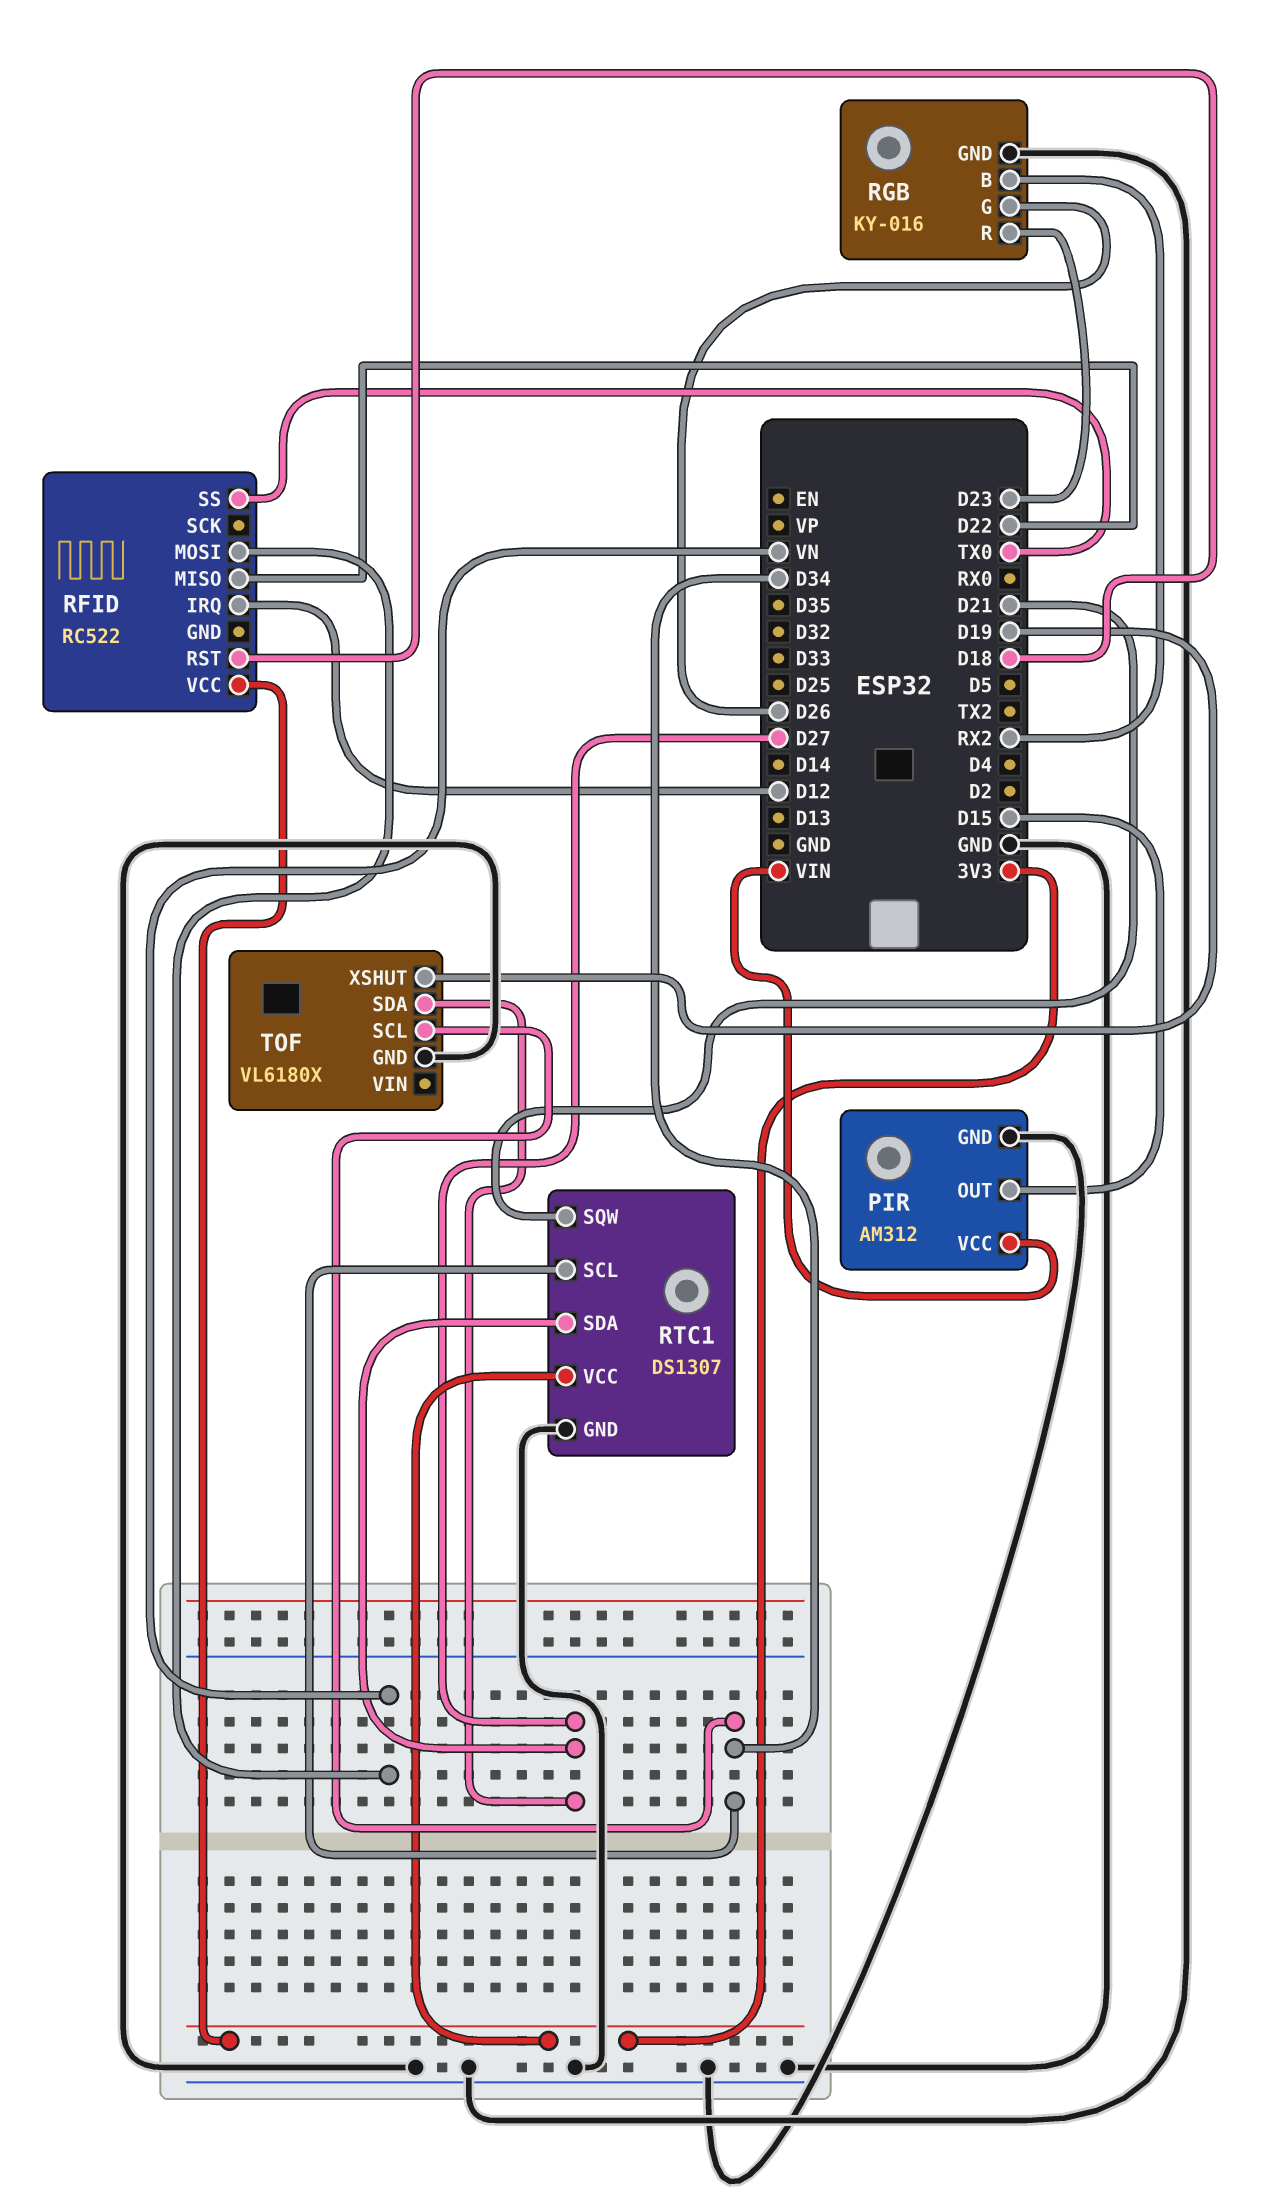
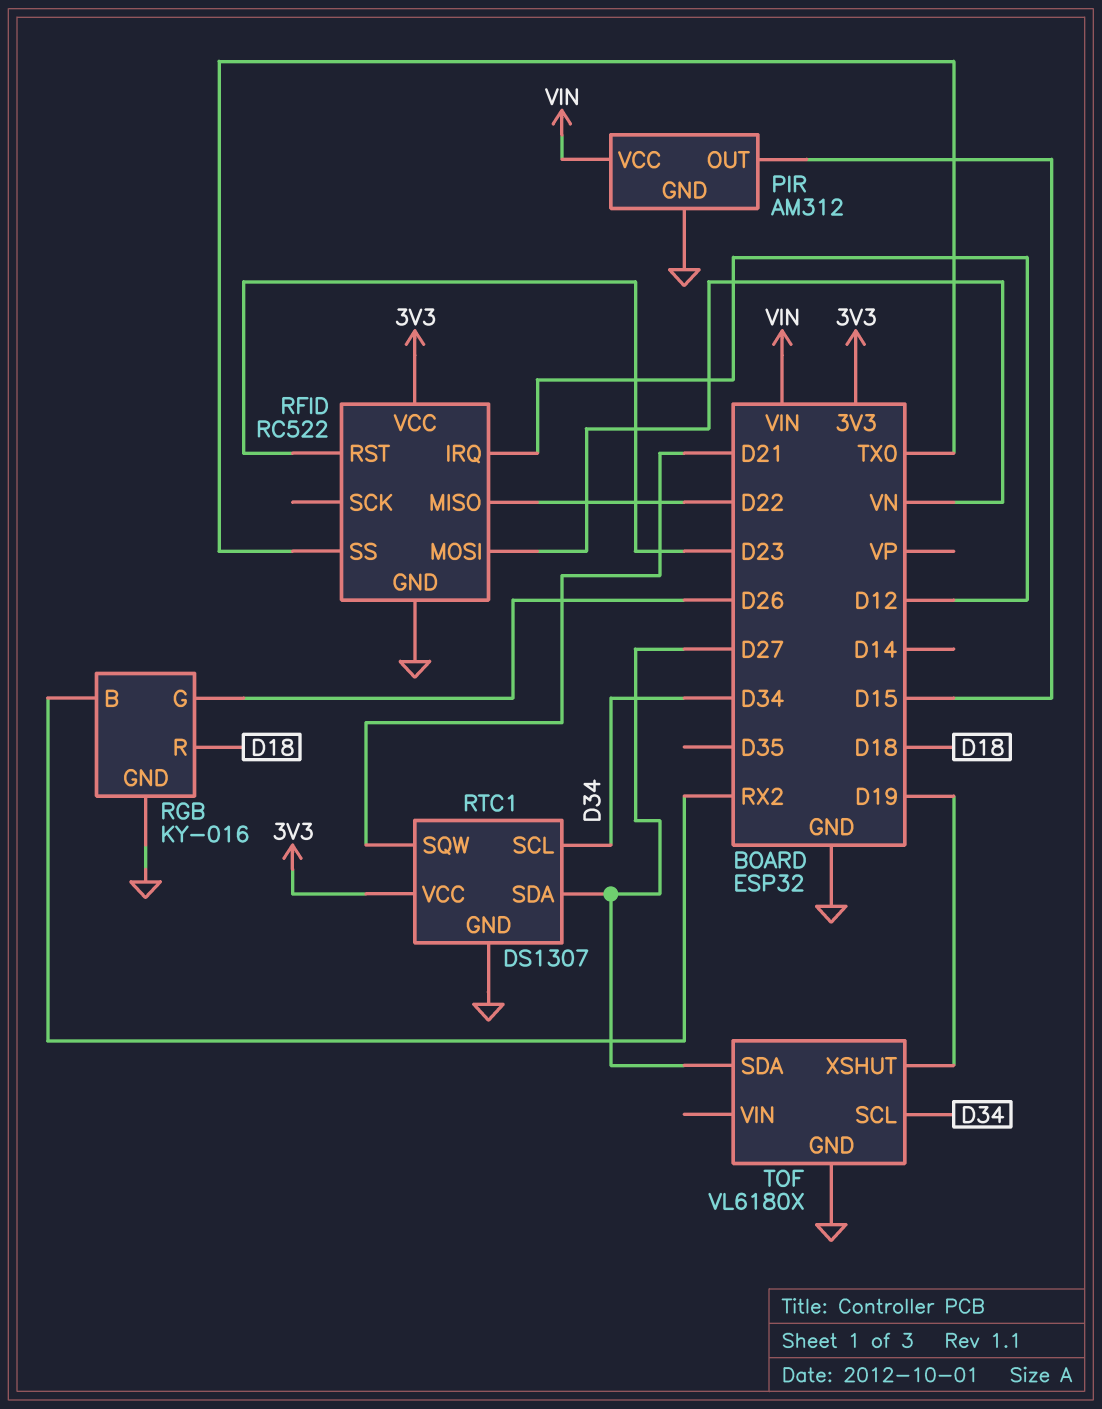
RFID pin GND: none -> GND
RFID pin RST: D18 -> D23
RGB pin R: D23 -> D18

